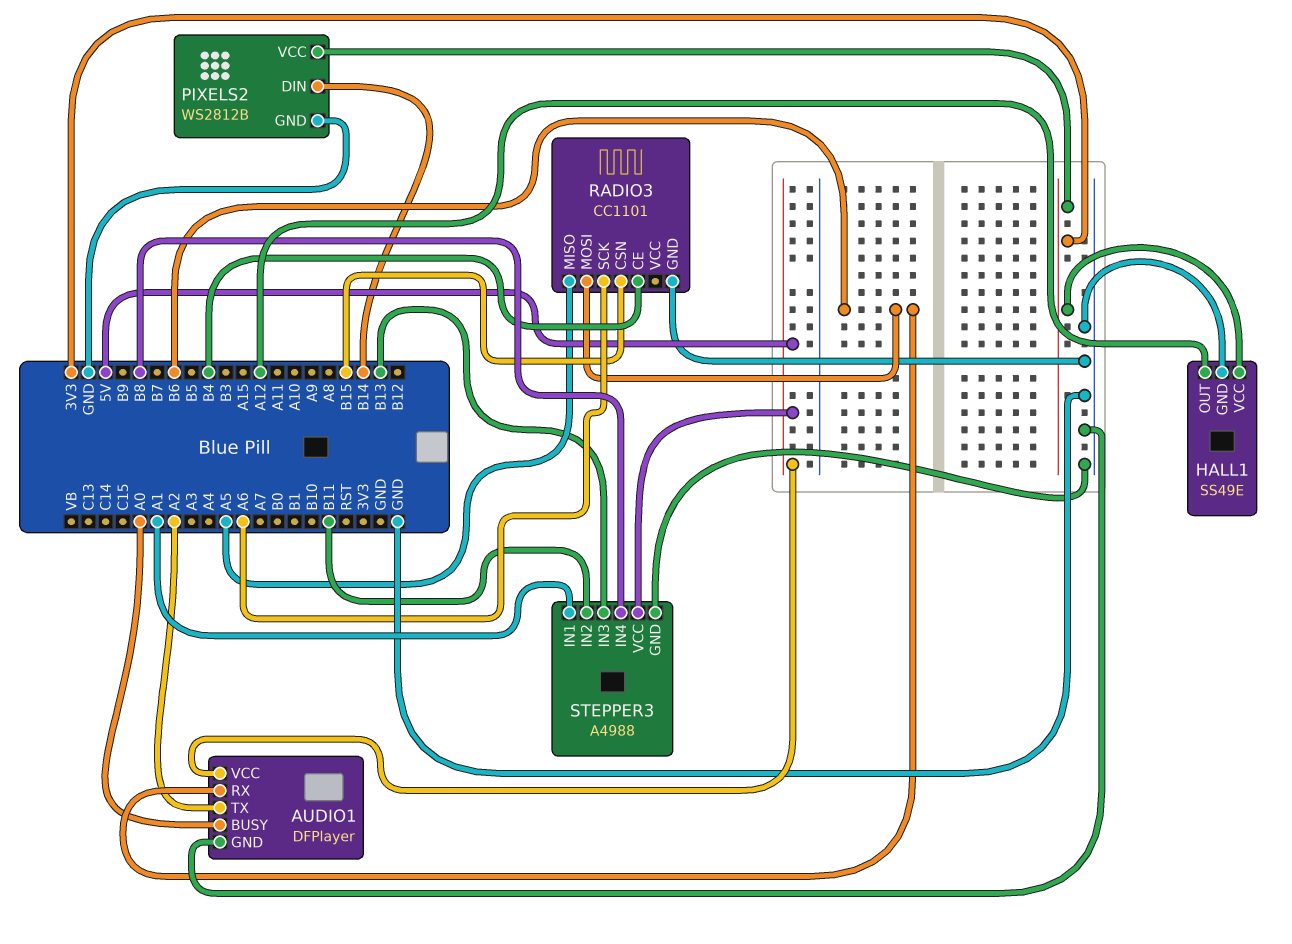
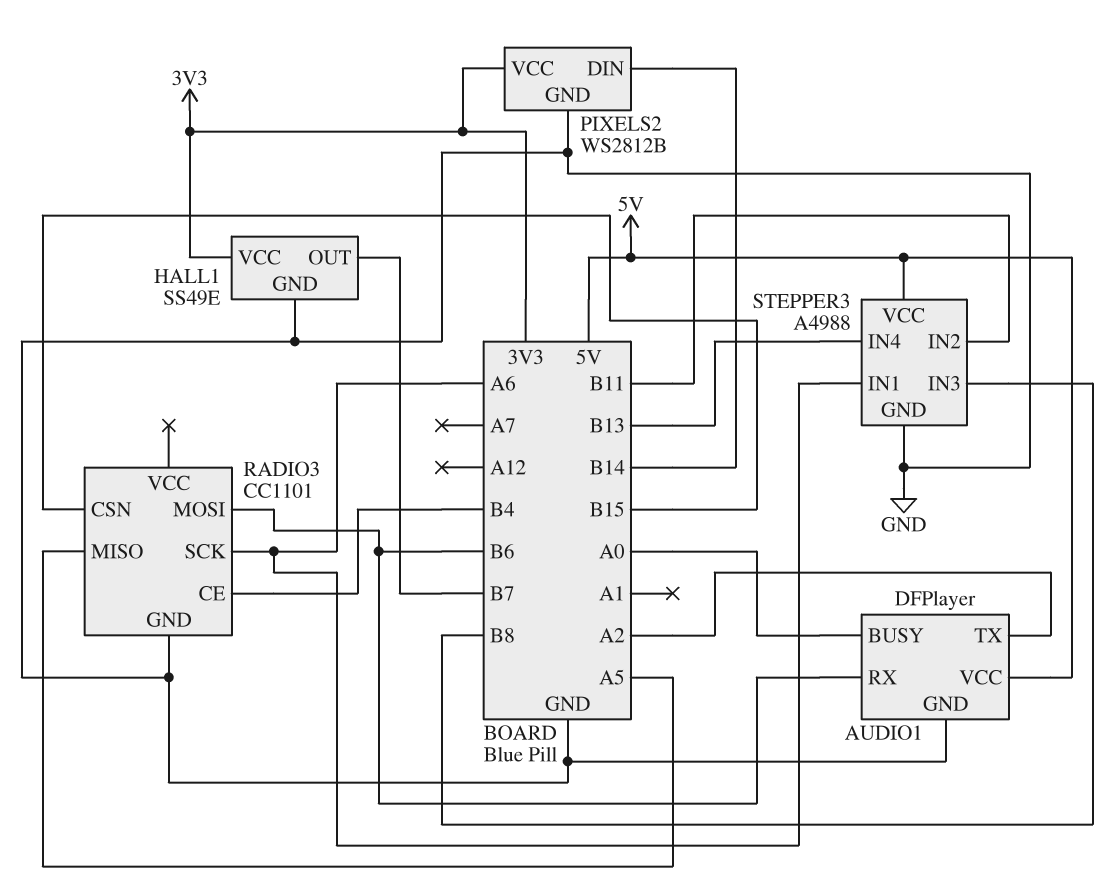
HALL1 pin OUT: A12 -> B7
STEPPER3 pin IN1: A1 -> A6
STEPPER3 pin IN3: B13 -> B8
STEPPER3 pin IN4: B8 -> B13

